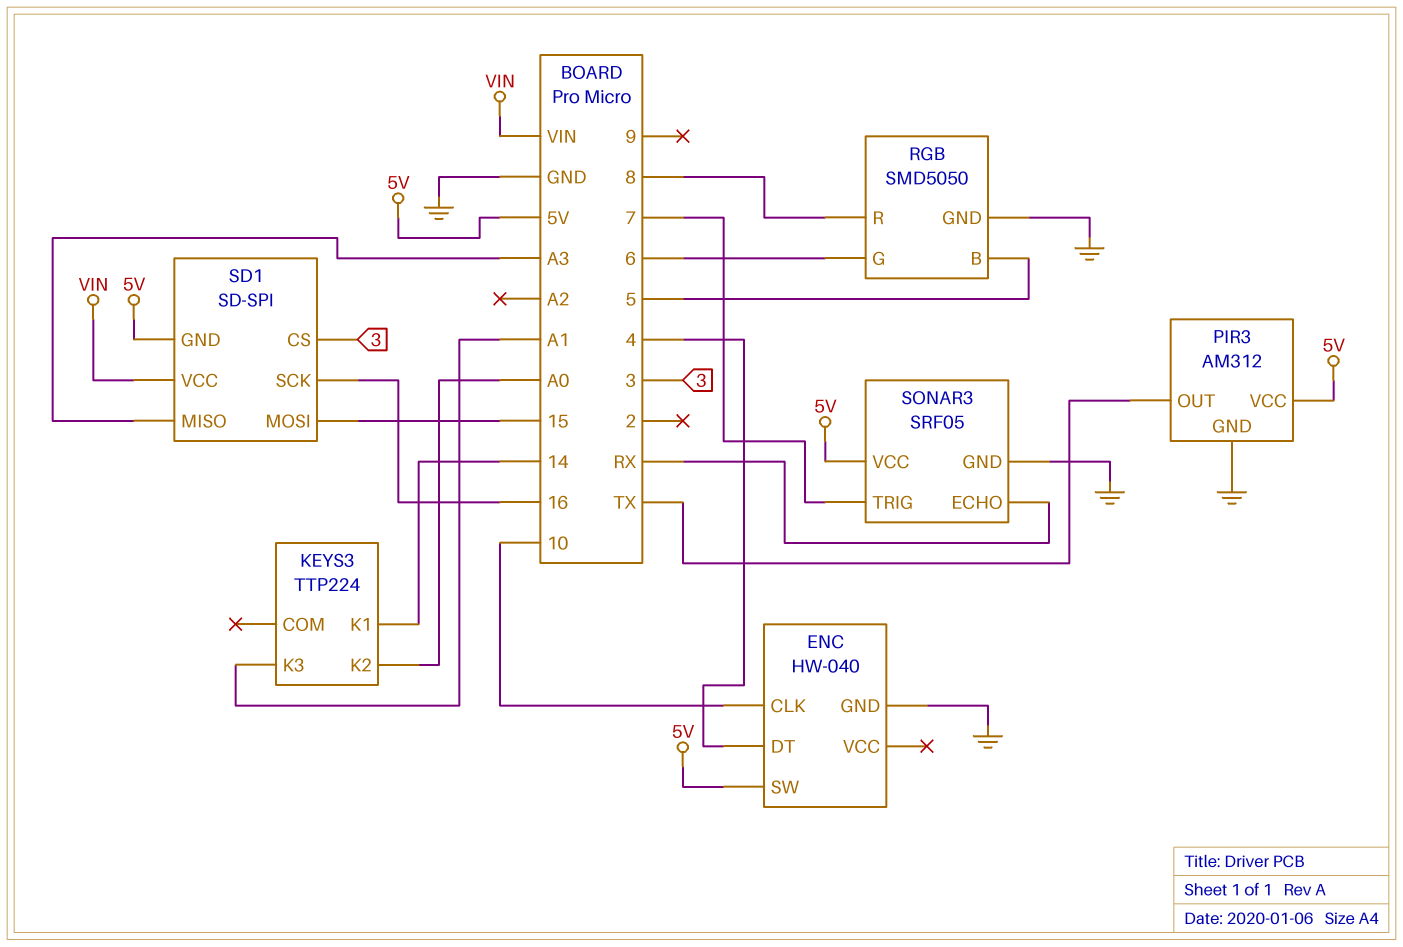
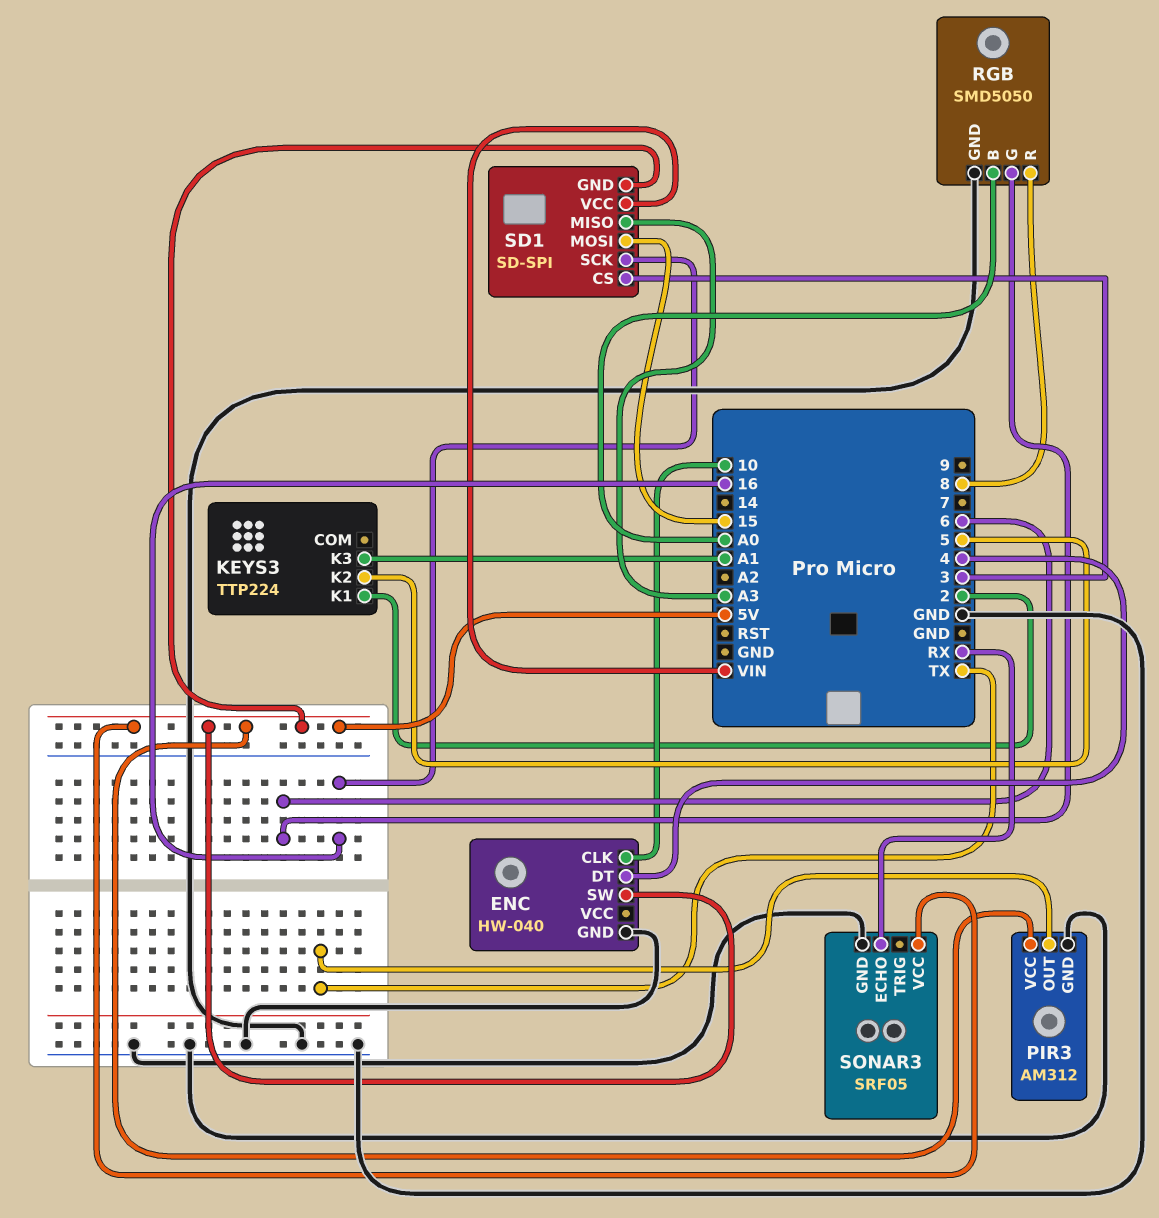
KEYS3 pin K1: 14 -> 2
KEYS3 pin K2: A0 -> 5
RGB pin B: 5 -> A0
SONAR3 pin TRIG: 7 -> none

